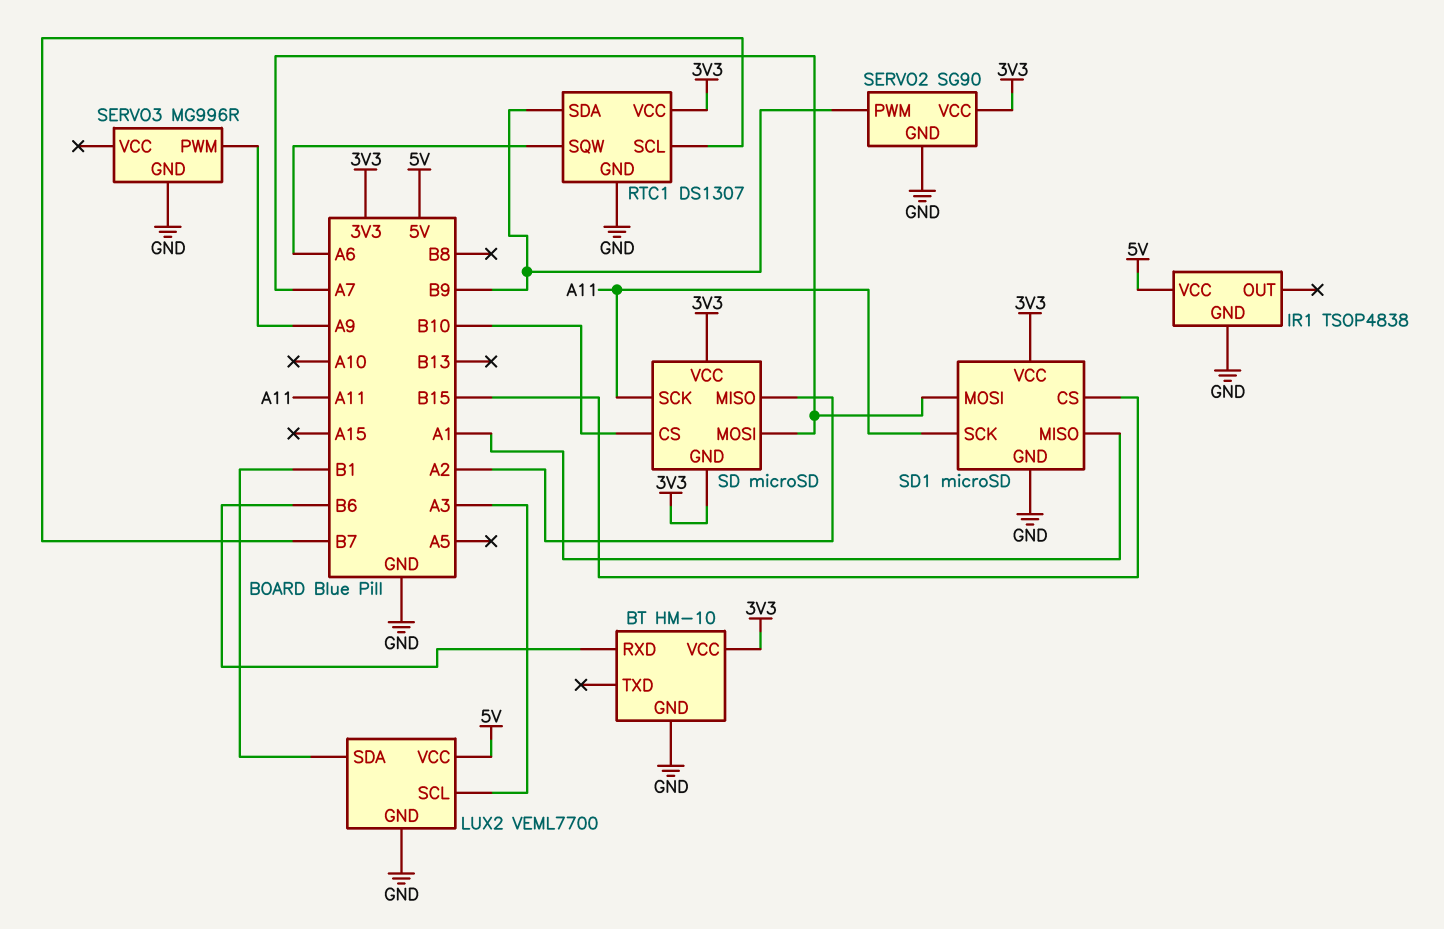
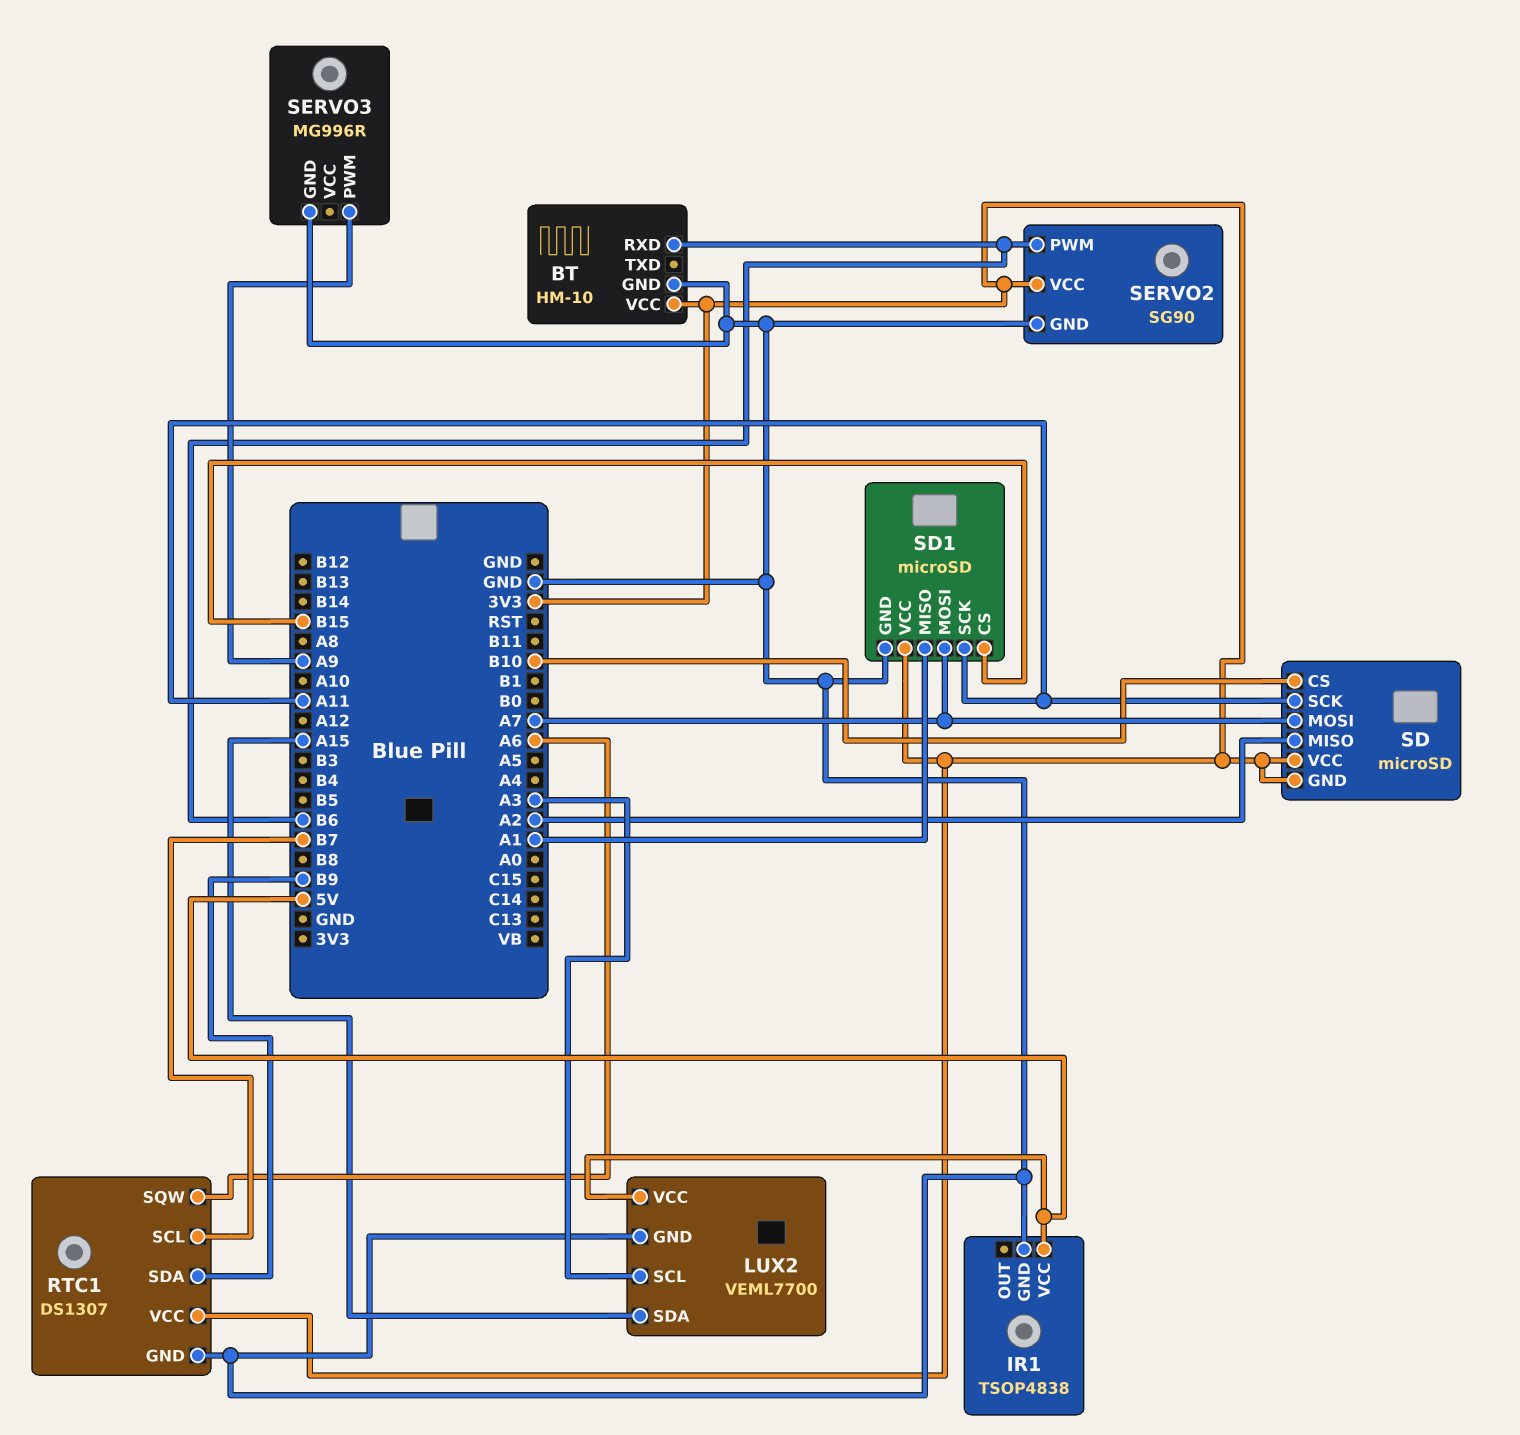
LUX2 pin SDA: B1 -> A15
SERVO2 pin PWM: B9 -> B6

